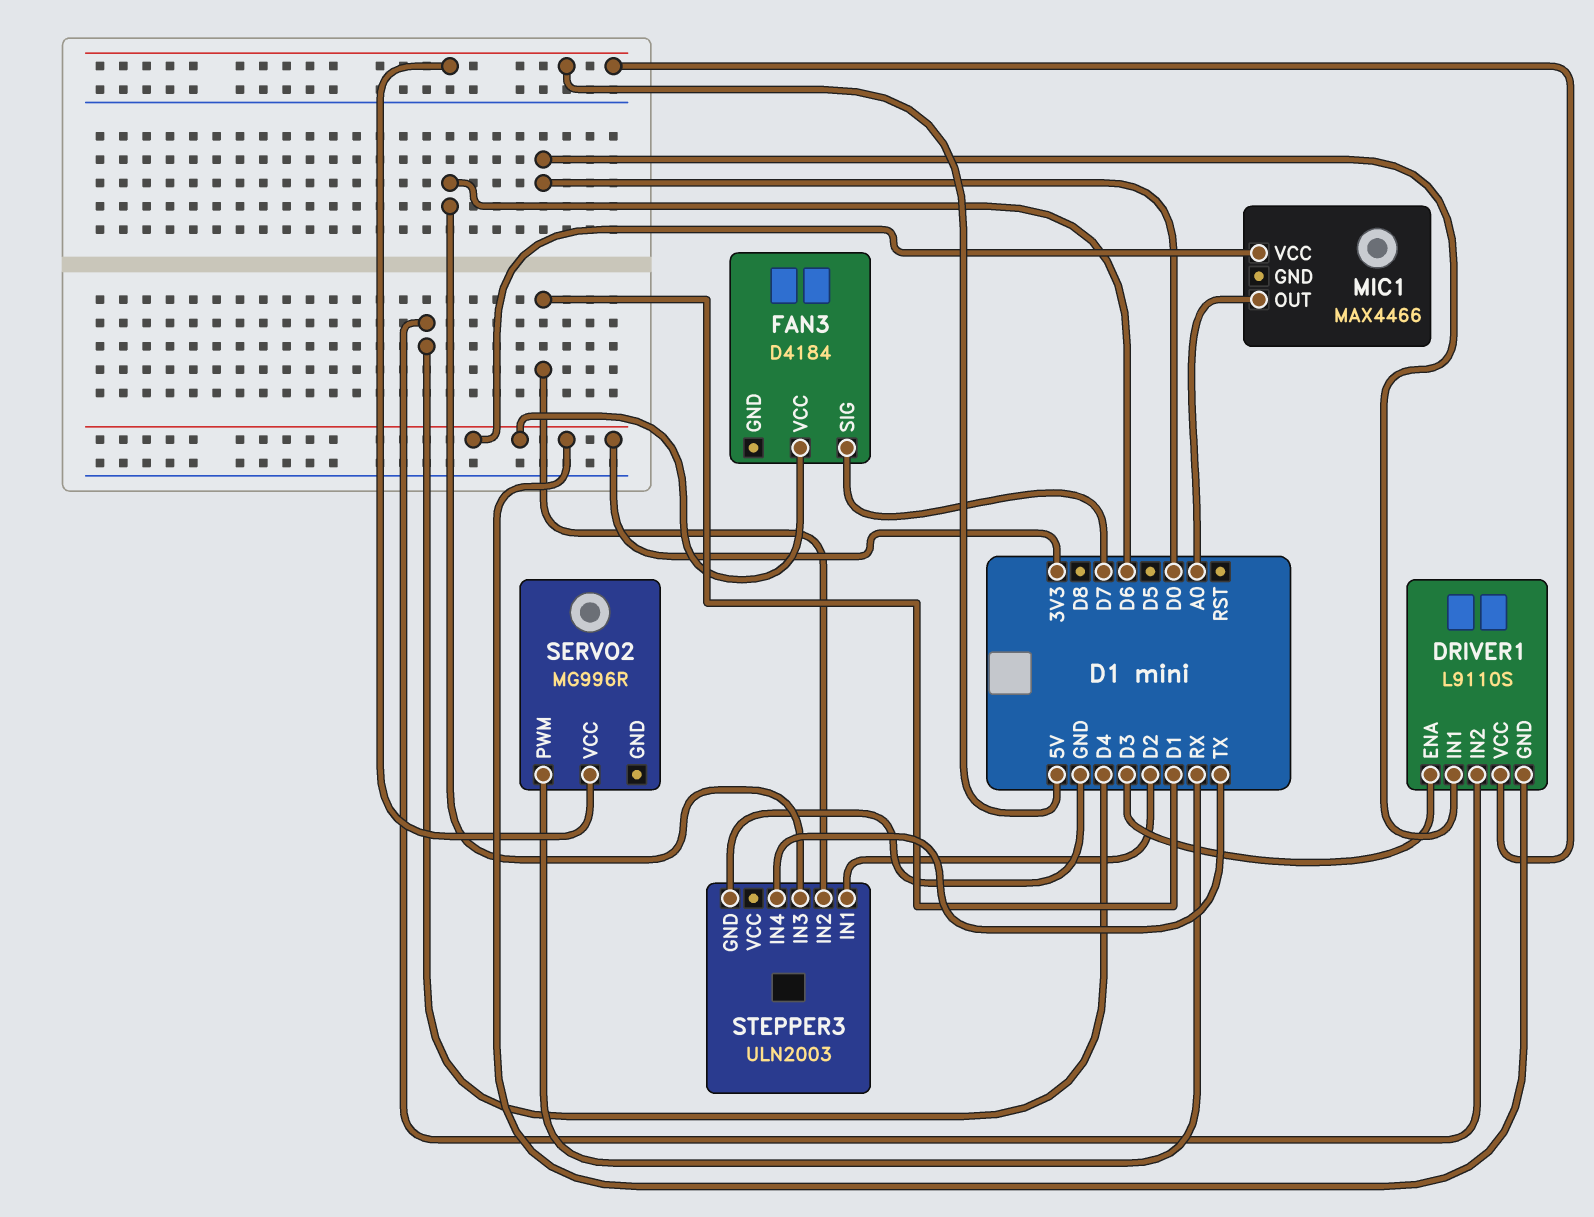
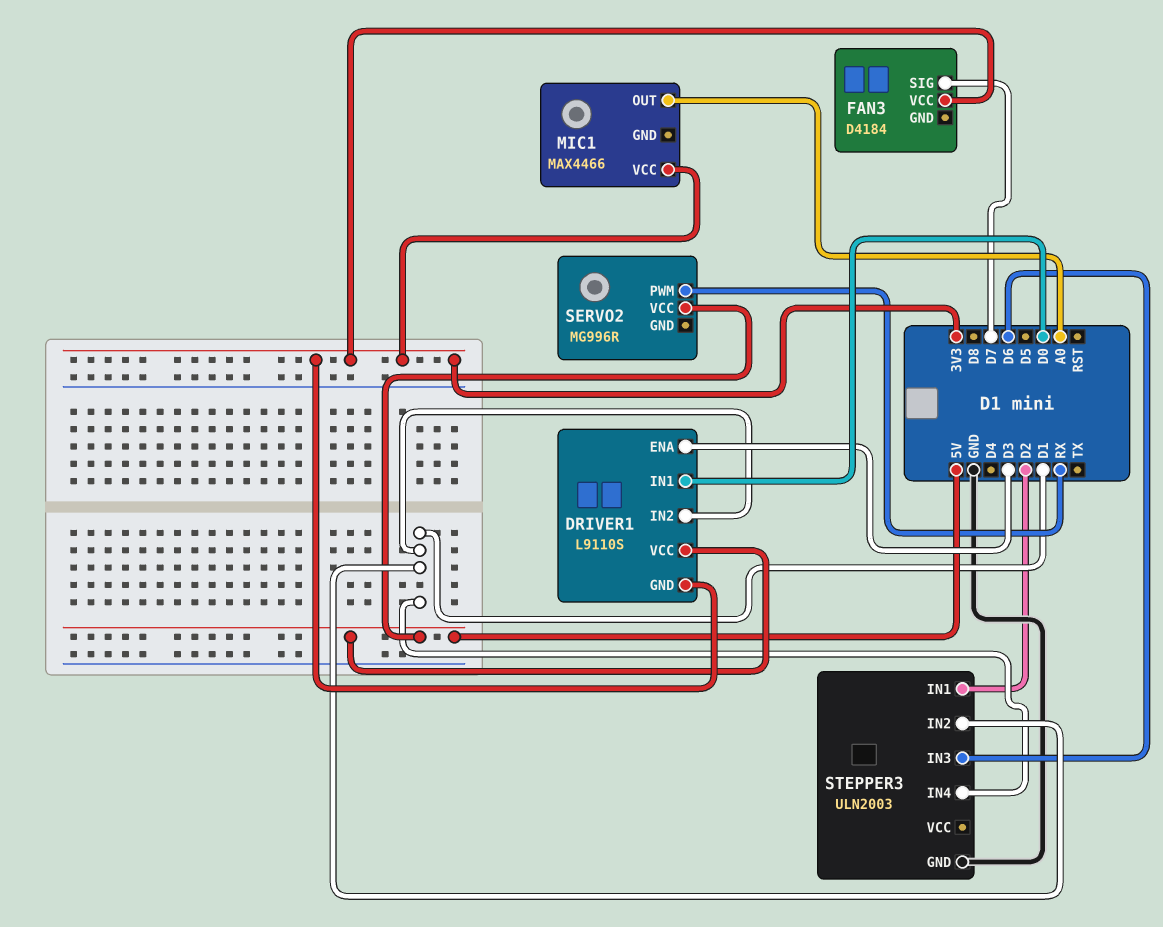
DRIVER1 pin IN2: D4 -> D1
STEPPER3 pin IN4: TX -> D1

